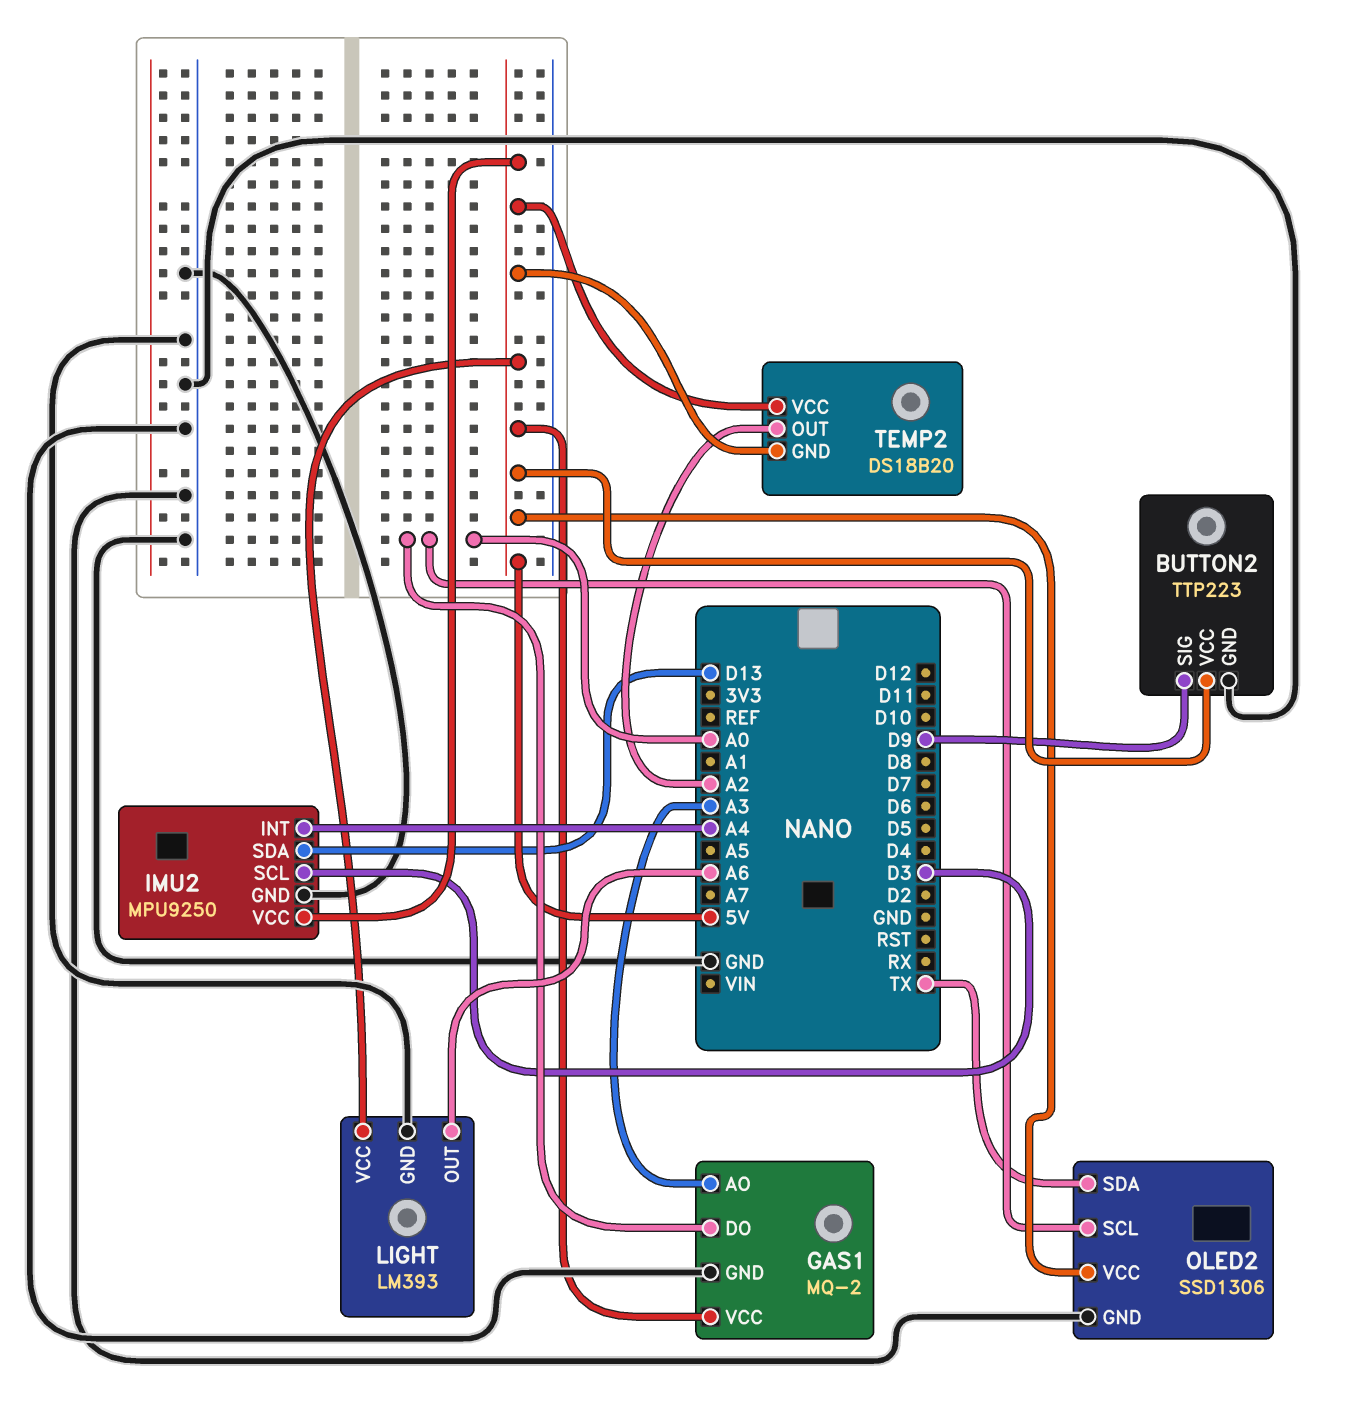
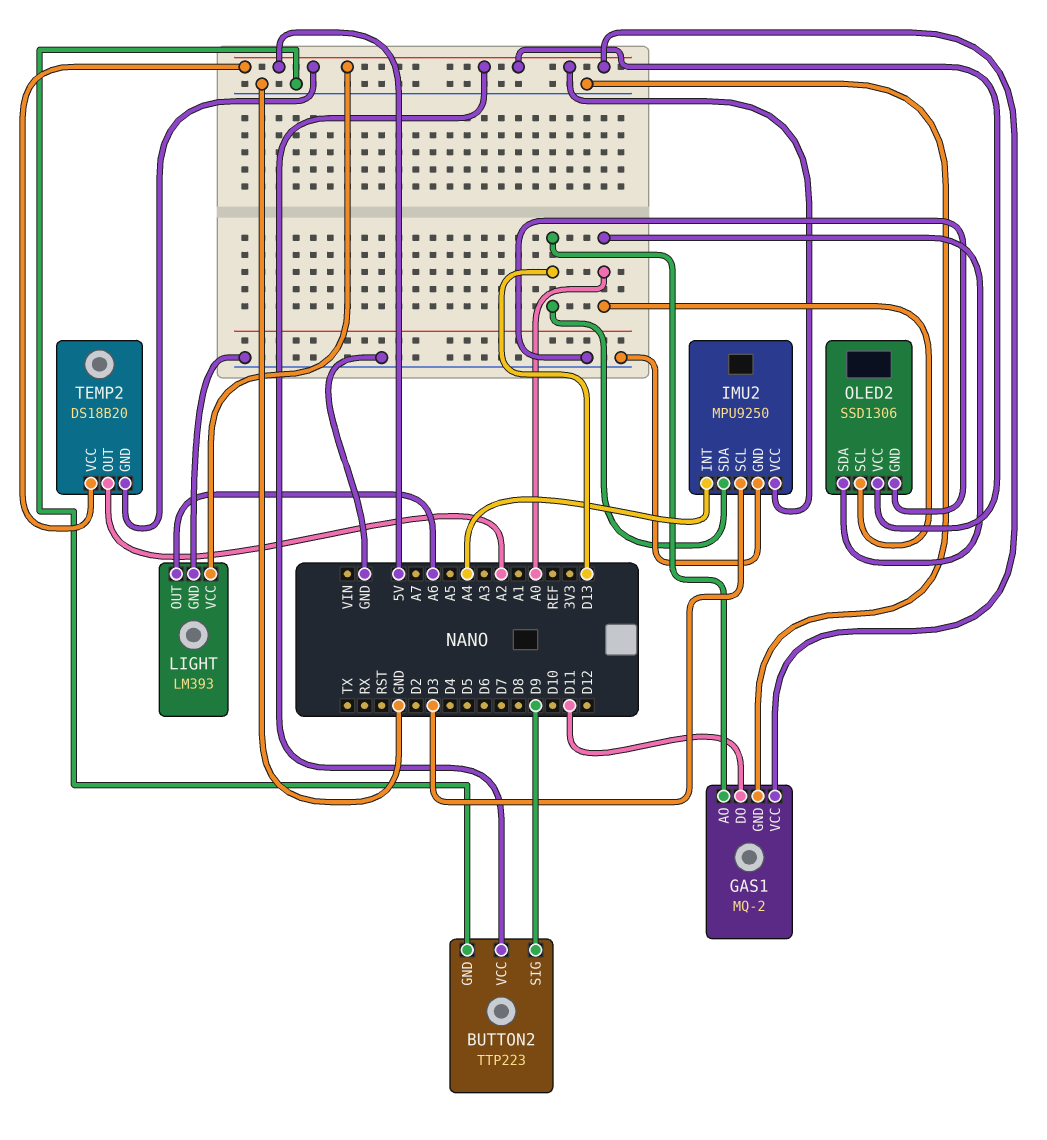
GAS1 pin AO: A3 -> D13
GAS1 pin DO: A0 -> D11
OLED2 pin SDA: TX -> A0

